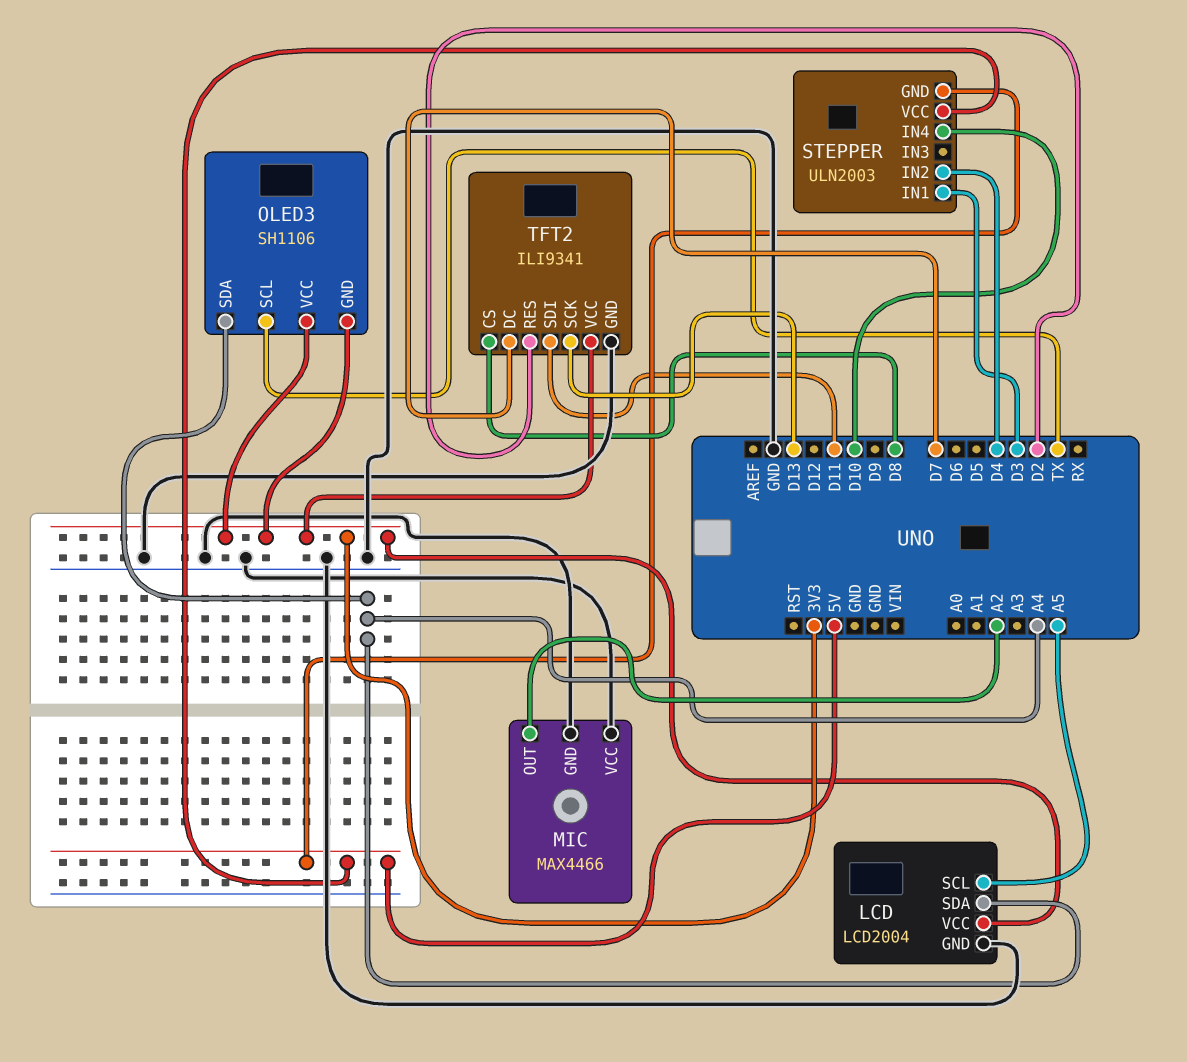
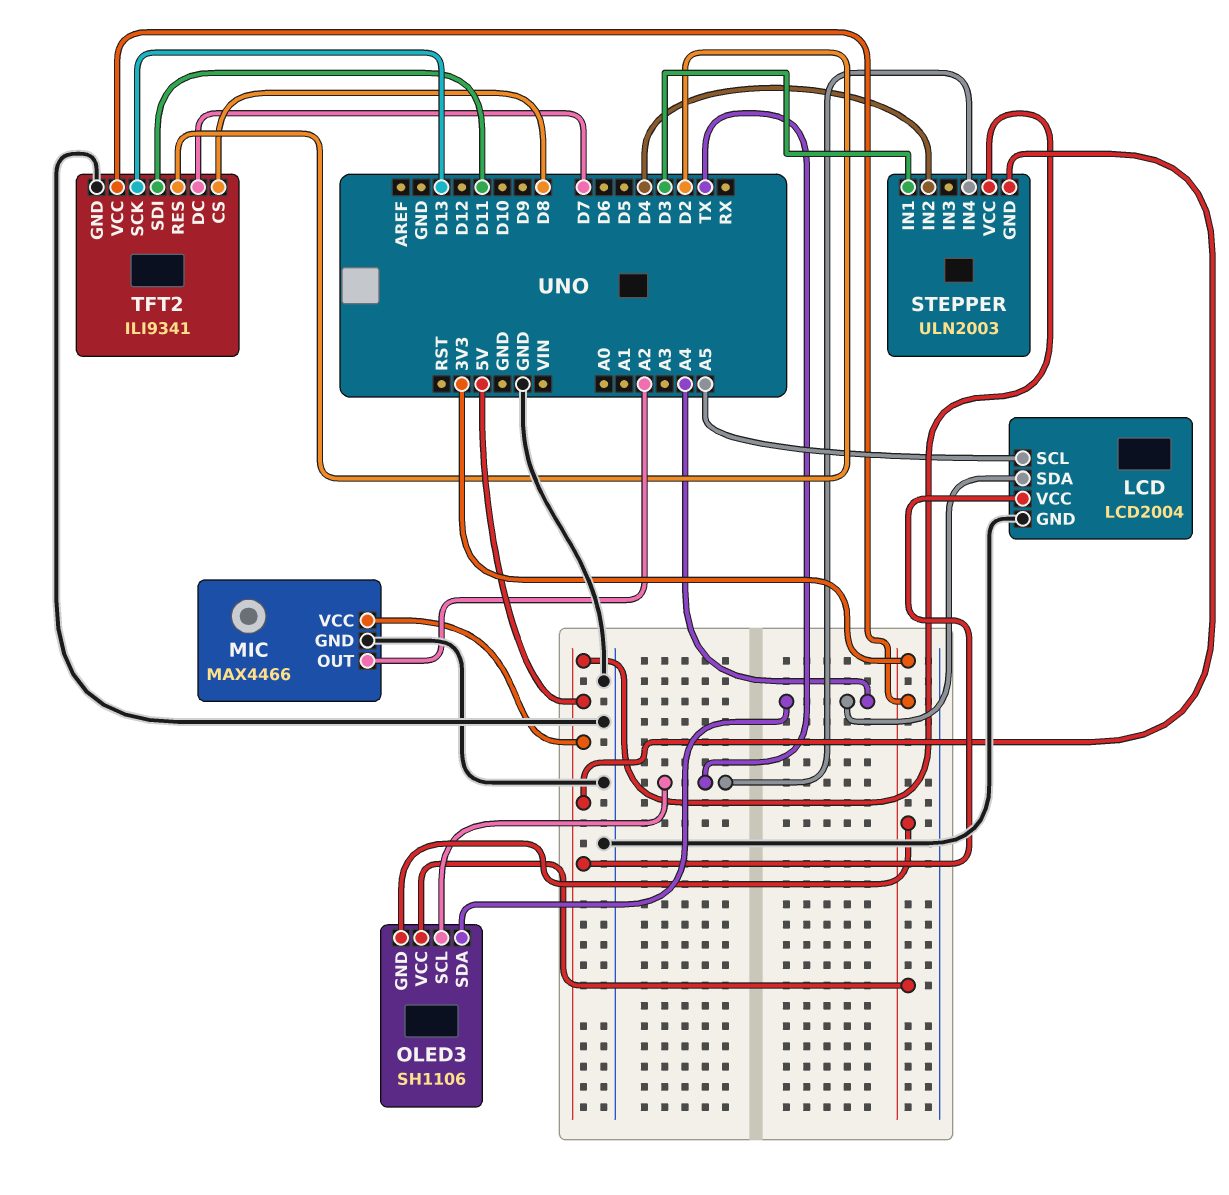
LCD pin VCC: 3V3 -> 5V
MIC pin VCC: GND -> 5V
STEPPER pin IN4: D10 -> TX

